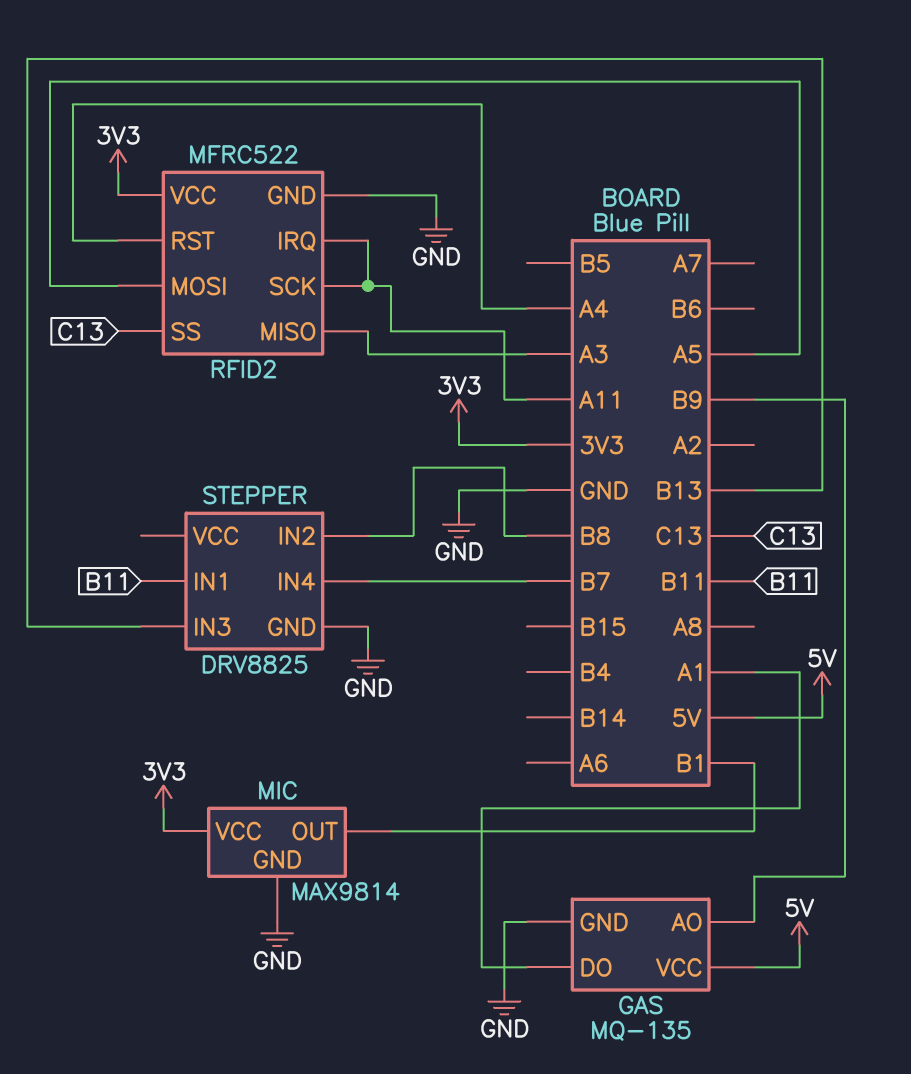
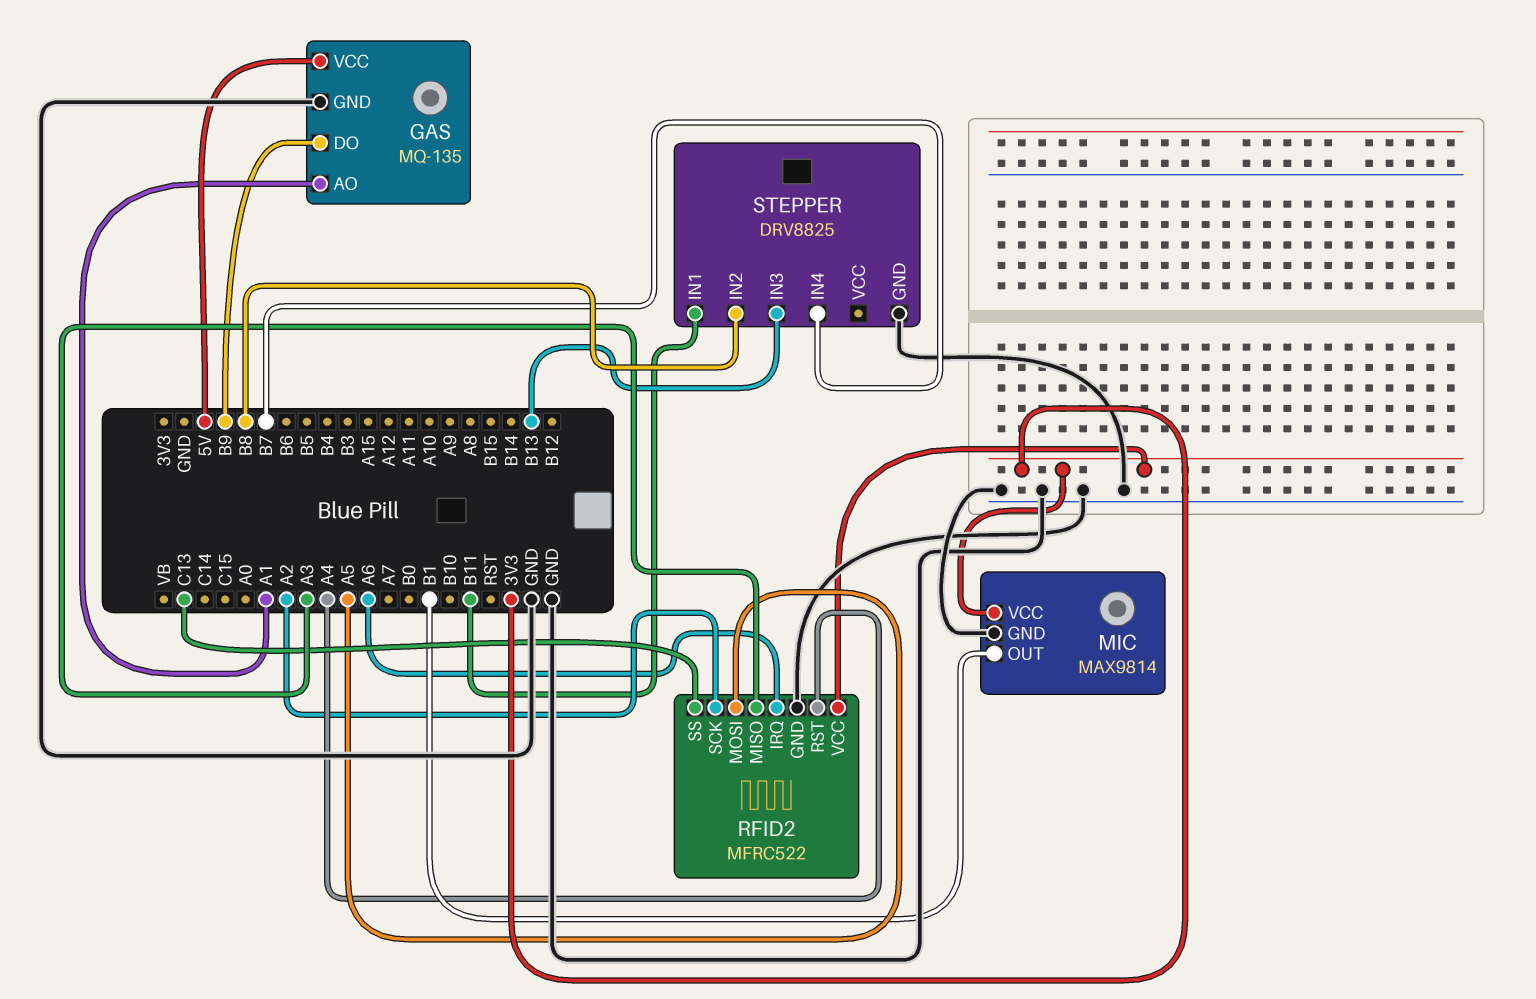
GAS pin AO: B9 -> A1
GAS pin DO: A1 -> B9
RFID2 pin IRQ: A11 -> A6
RFID2 pin SCK: A11 -> A2

